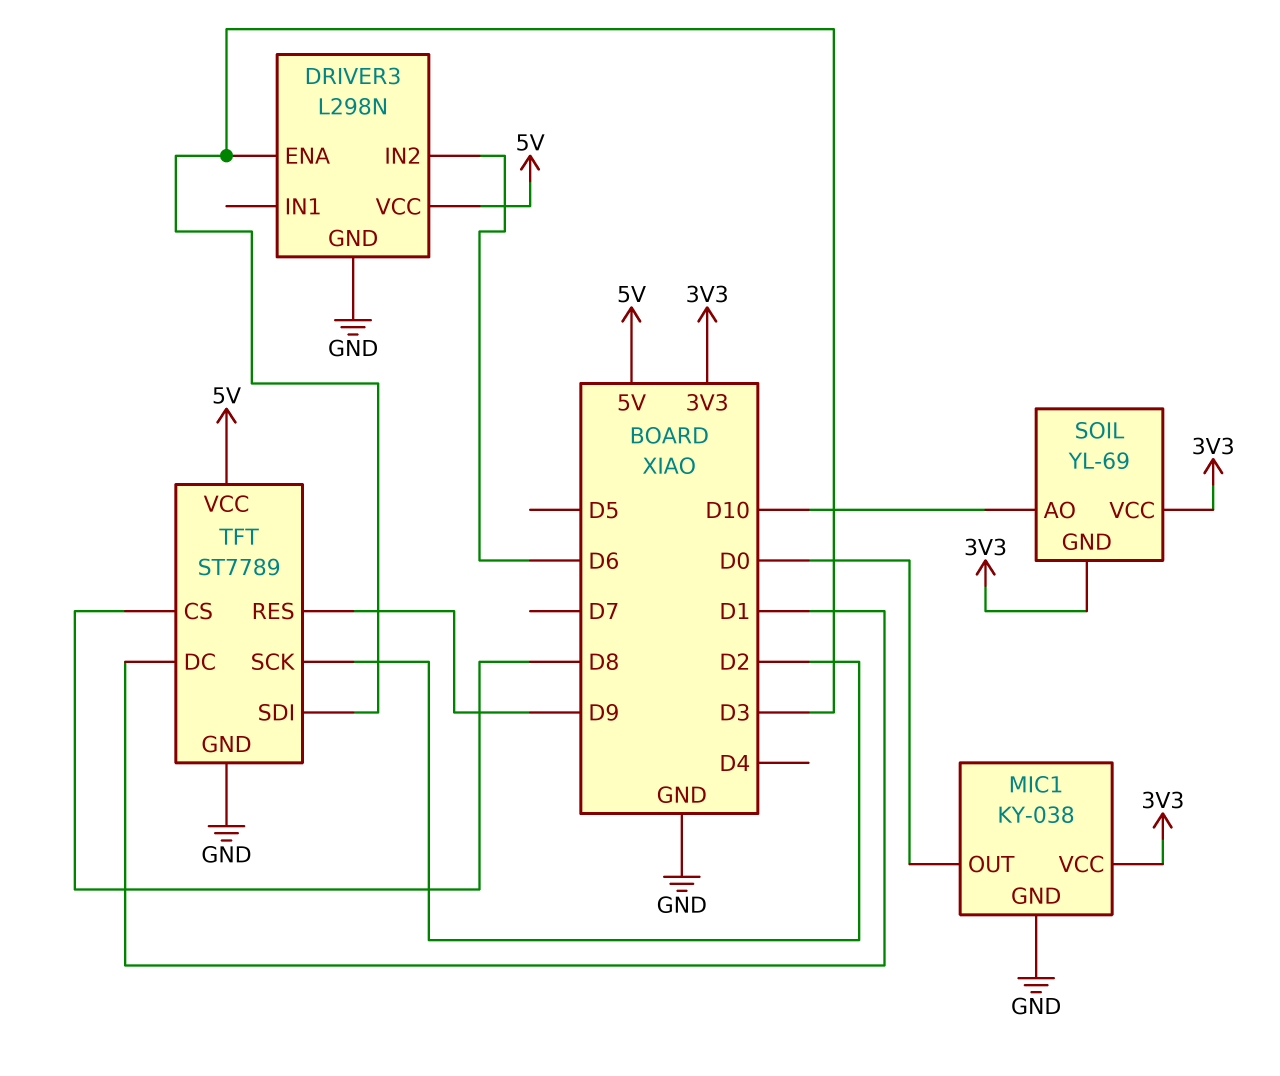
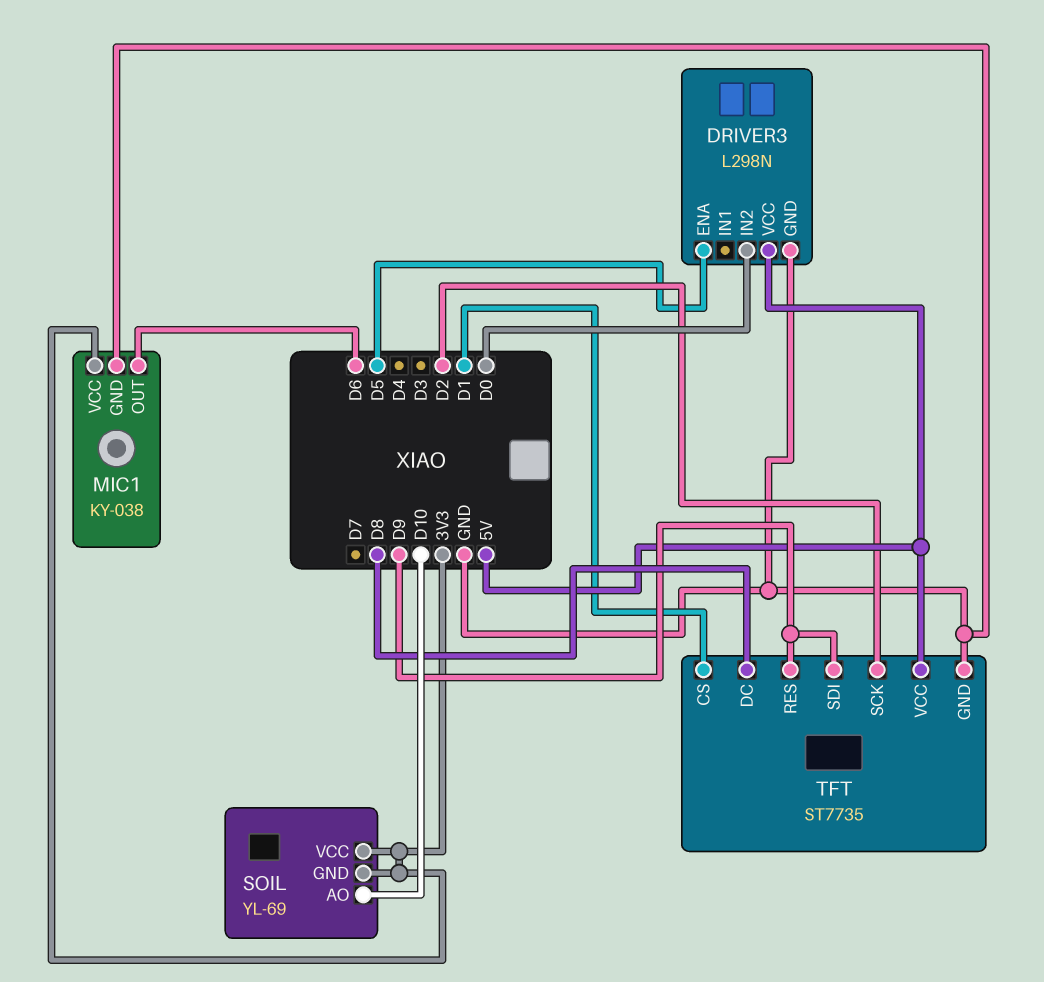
DRIVER3 pin ENA: D3 -> D5
DRIVER3 pin IN2: D6 -> D0
MIC1 pin OUT: D0 -> D6
TFT: ST7789 -> ST7735
TFT pin CS: D8 -> D1
TFT pin DC: D1 -> D8
TFT pin SDI: D3 -> D9

